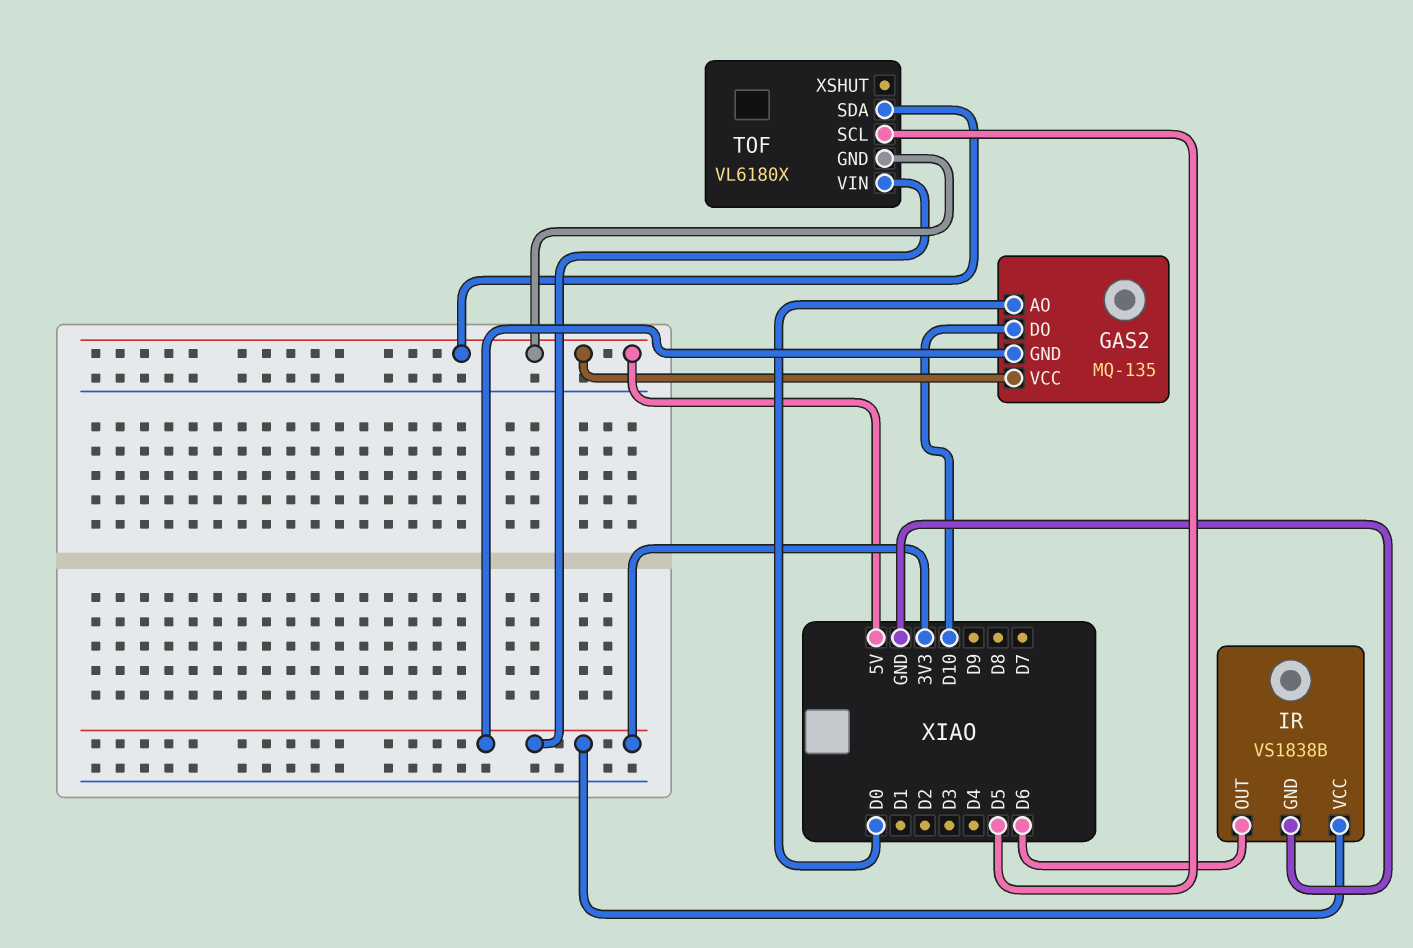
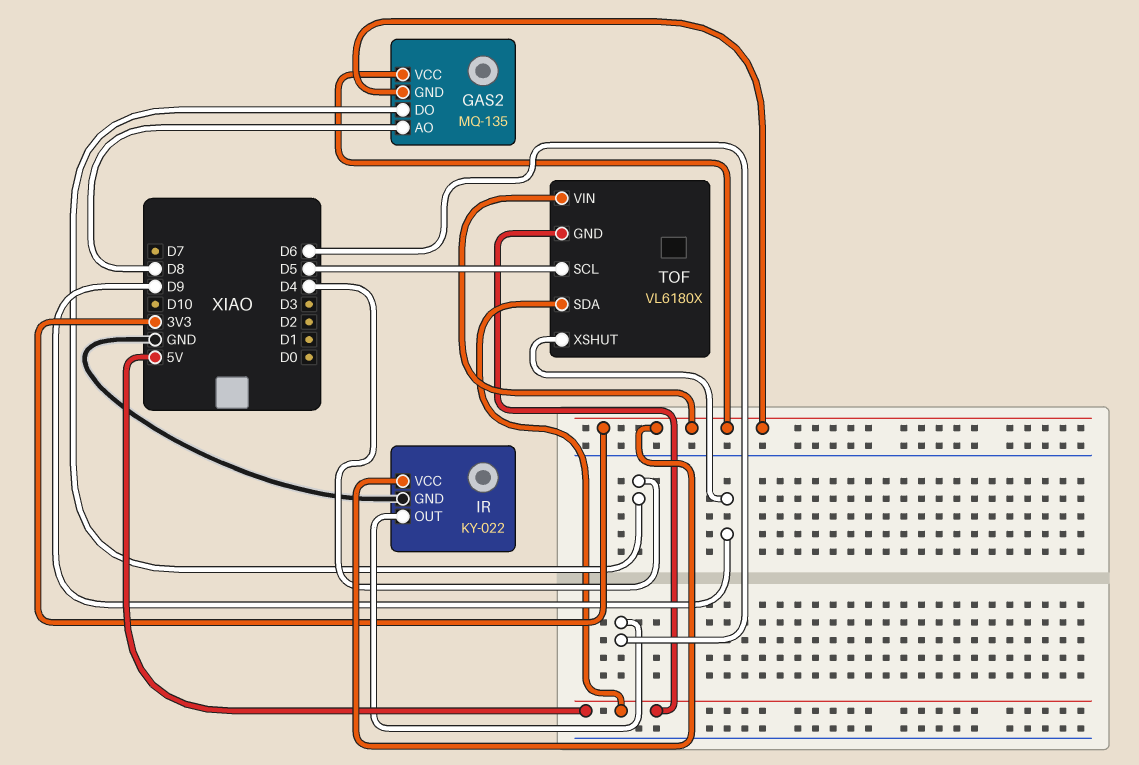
GAS2 pin AO: D0 -> D8
GAS2 pin DO: D10 -> D4
GAS2 pin VCC: 5V -> 3V3
IR: VS1838B -> KY-022
TOF pin XSHUT: none -> D9

